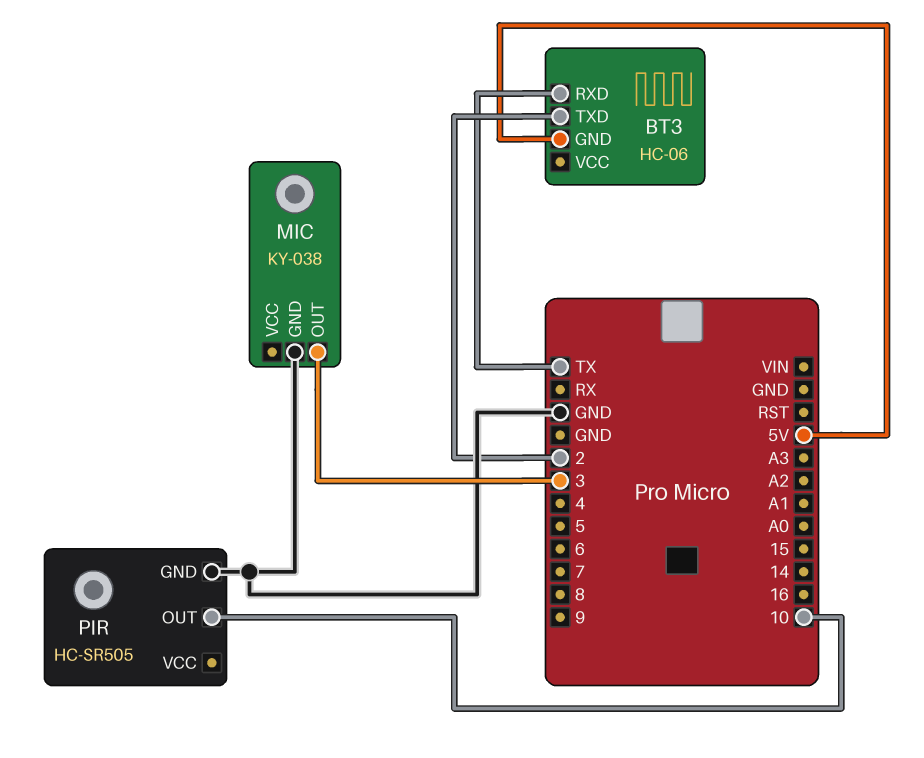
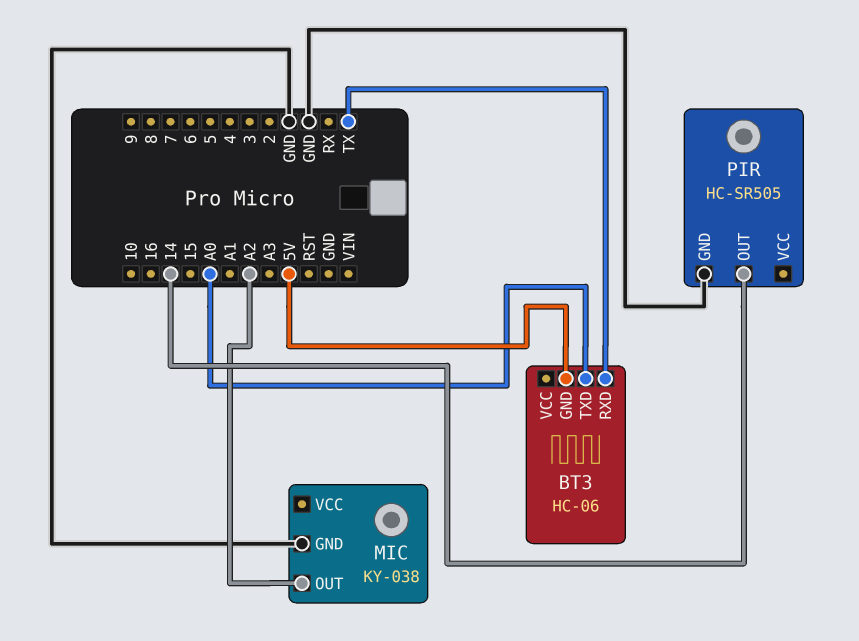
BT3 pin TXD: 2 -> A0
MIC pin OUT: 3 -> A2
PIR pin OUT: 10 -> 14

